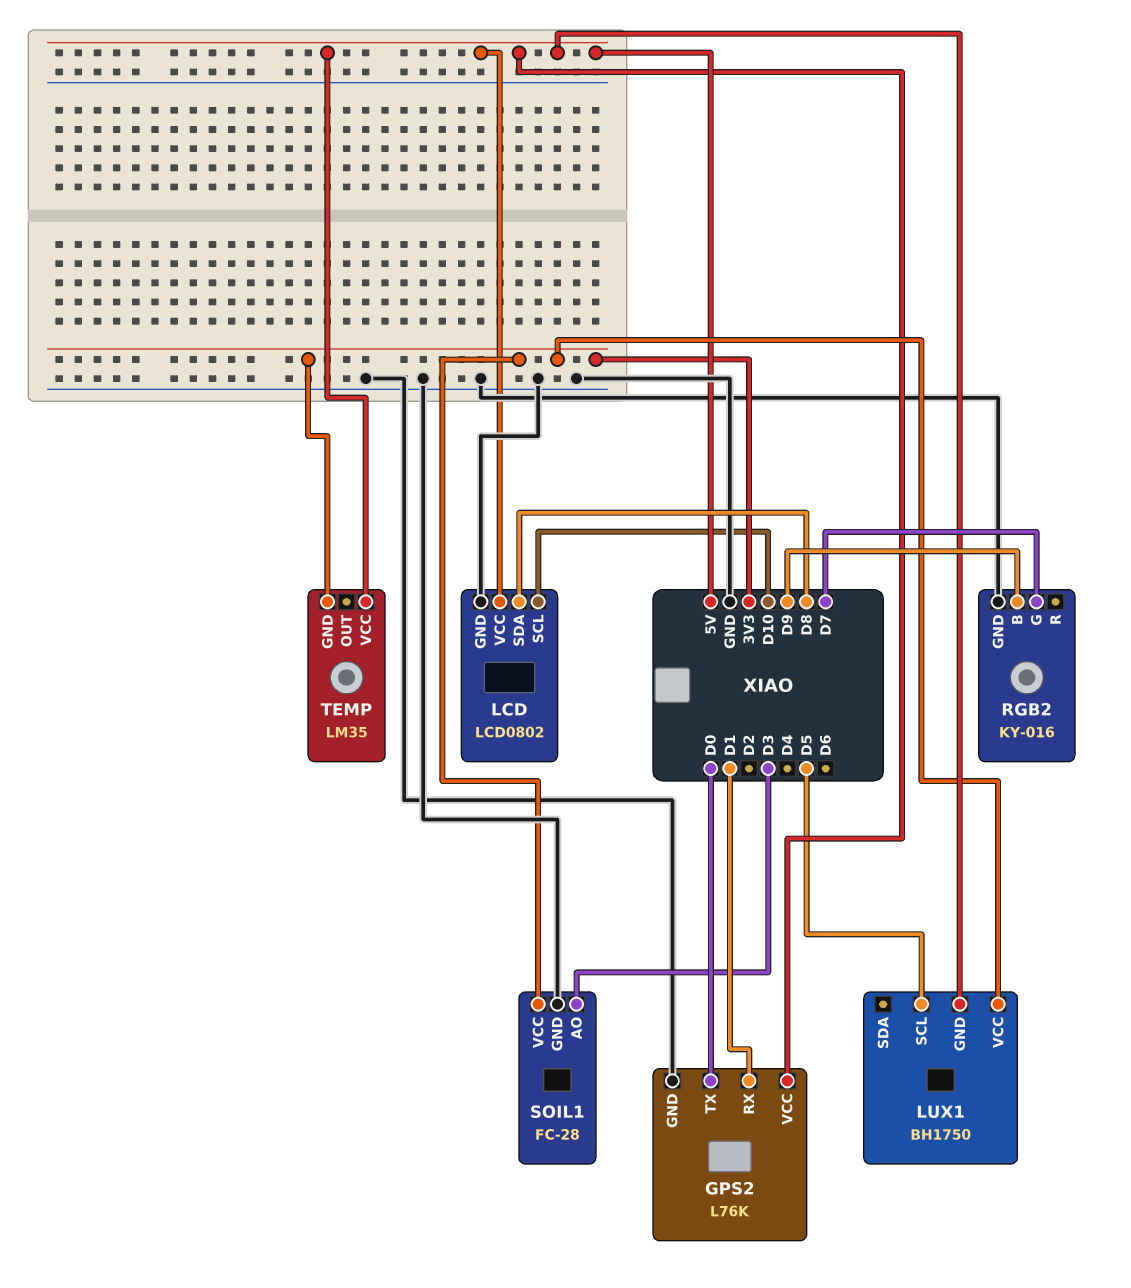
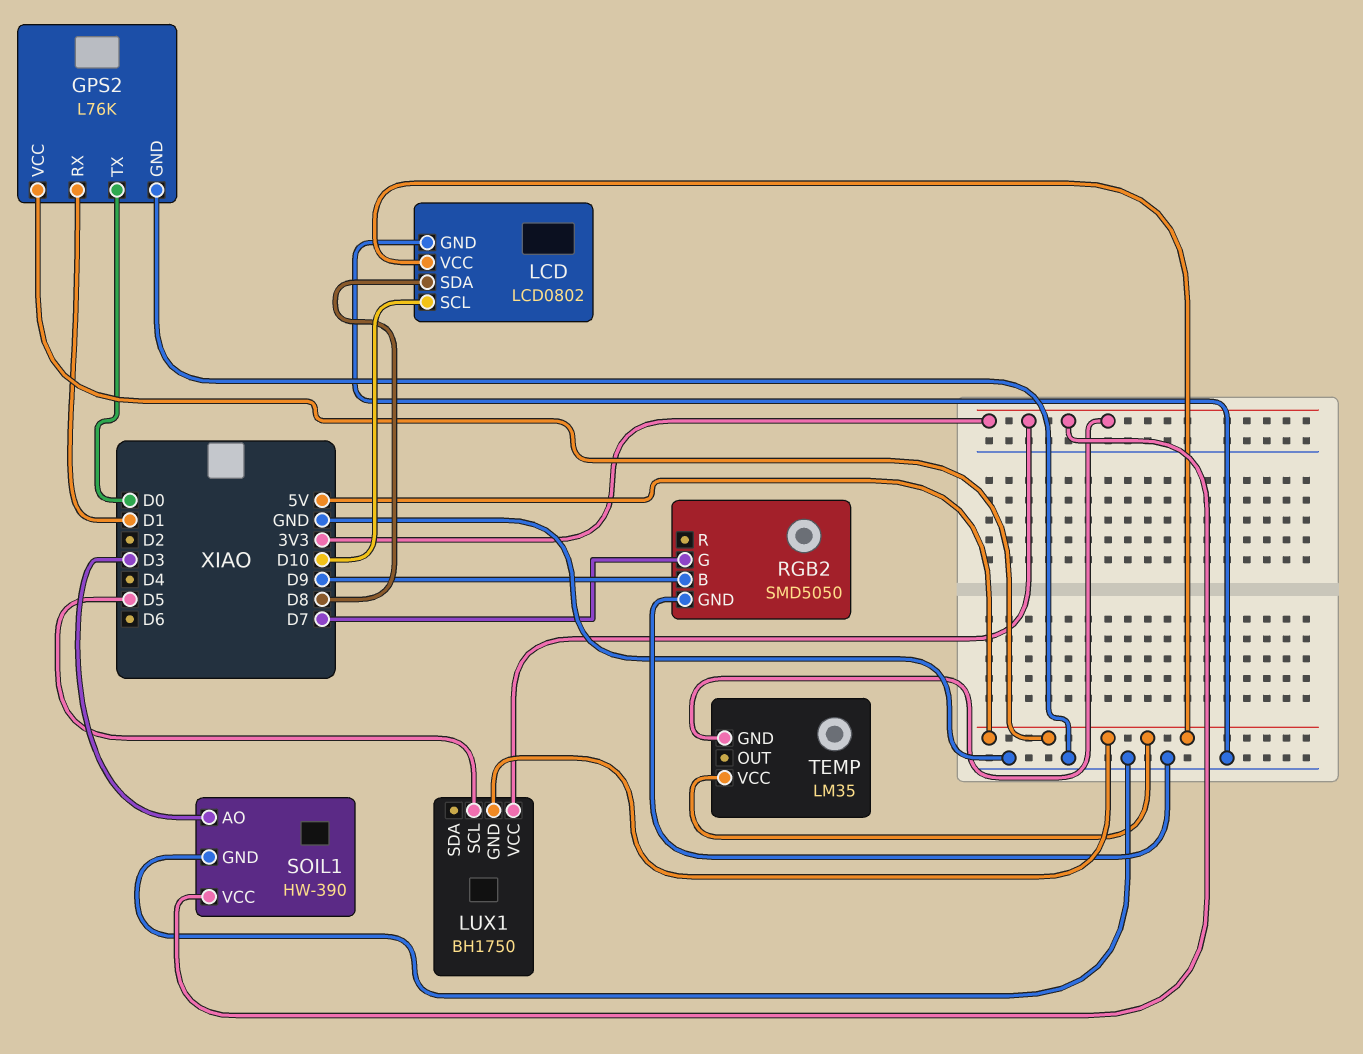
RGB2: KY-016 -> SMD5050
SOIL1: FC-28 -> HW-390

